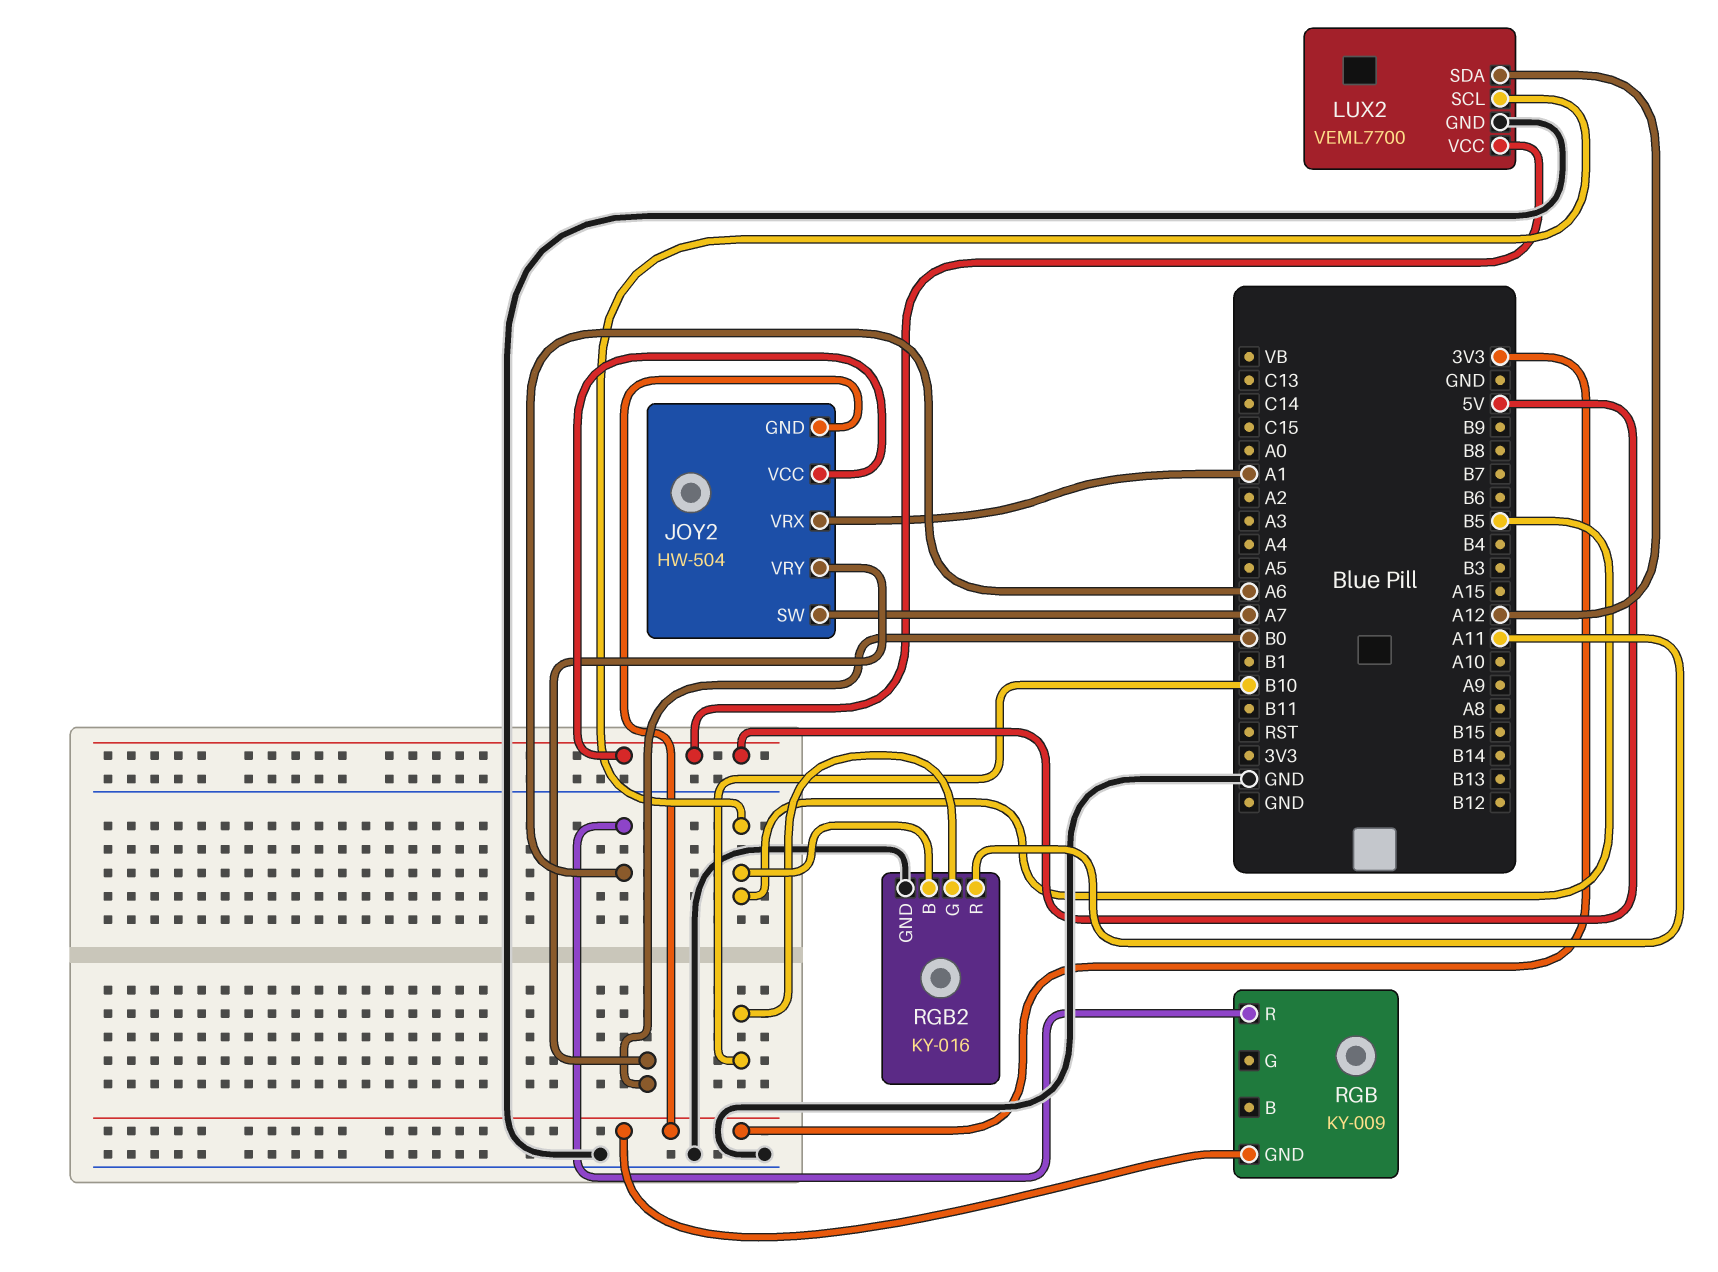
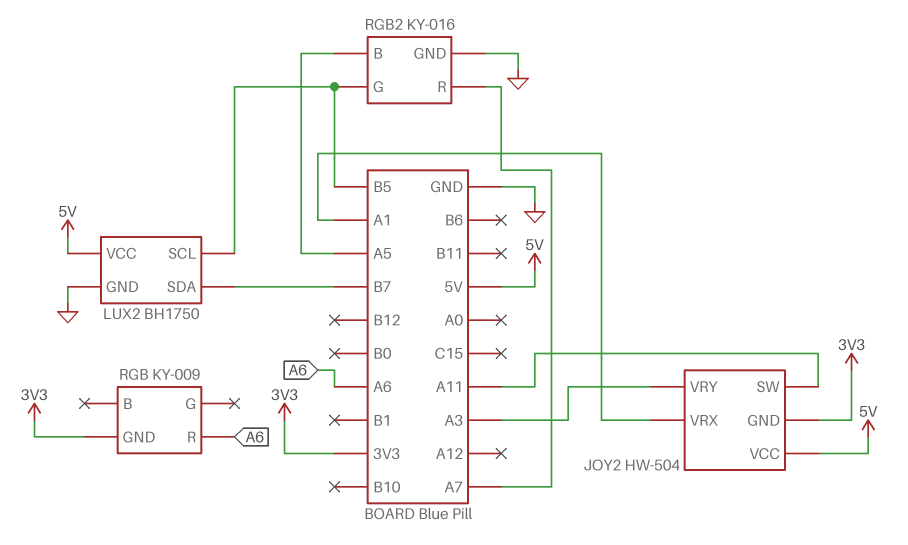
JOY2 pin SW: A7 -> A11
JOY2 pin VRY: B0 -> A3
LUX2: VEML7700 -> BH1750
LUX2 pin SDA: A12 -> B7
RGB2 pin B: B5 -> A5
RGB2 pin G: B10 -> B5
RGB2 pin R: A11 -> A7

